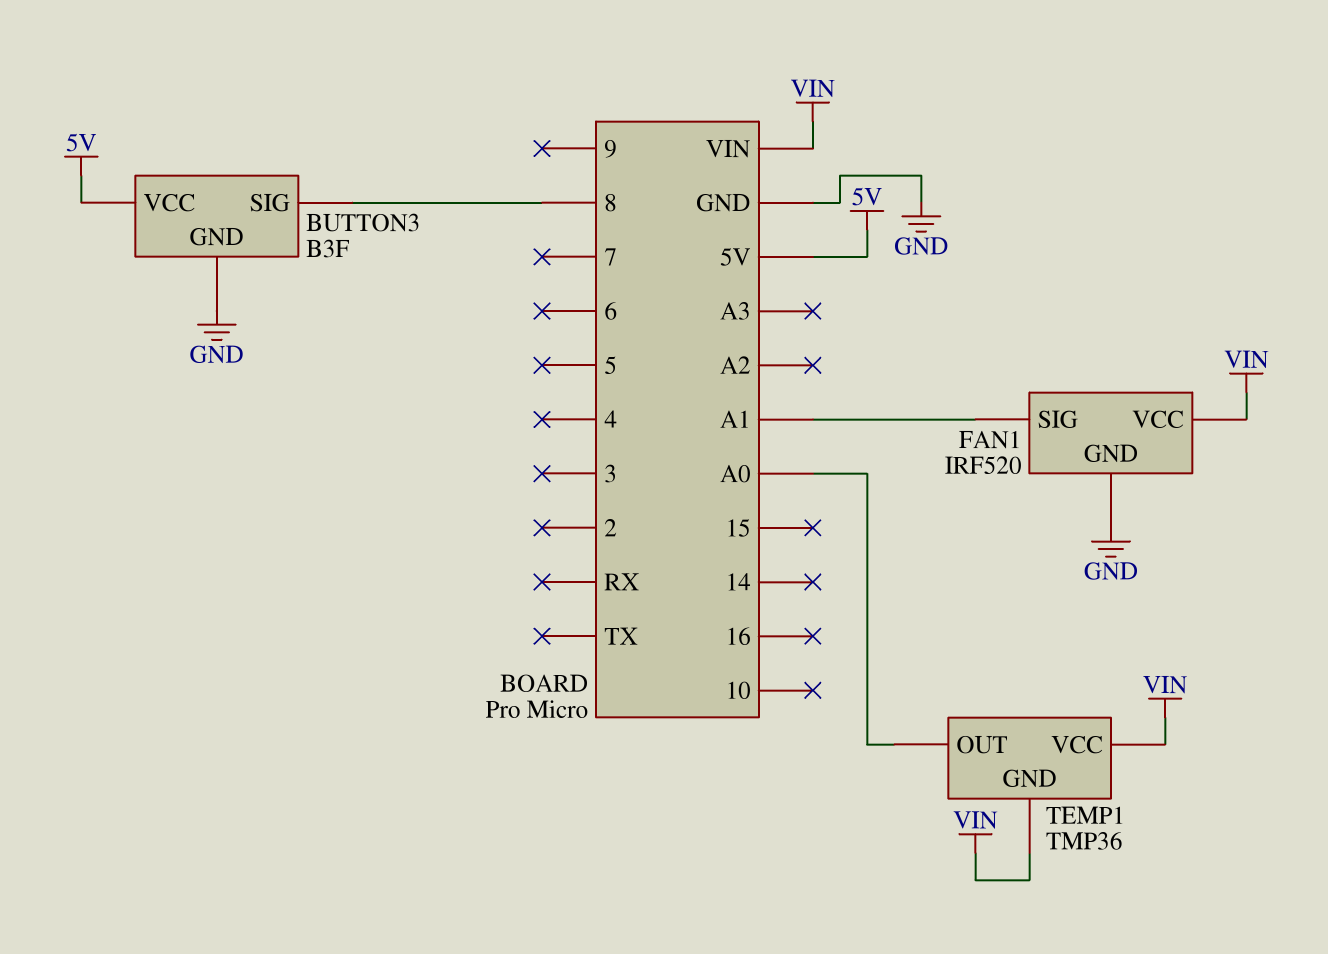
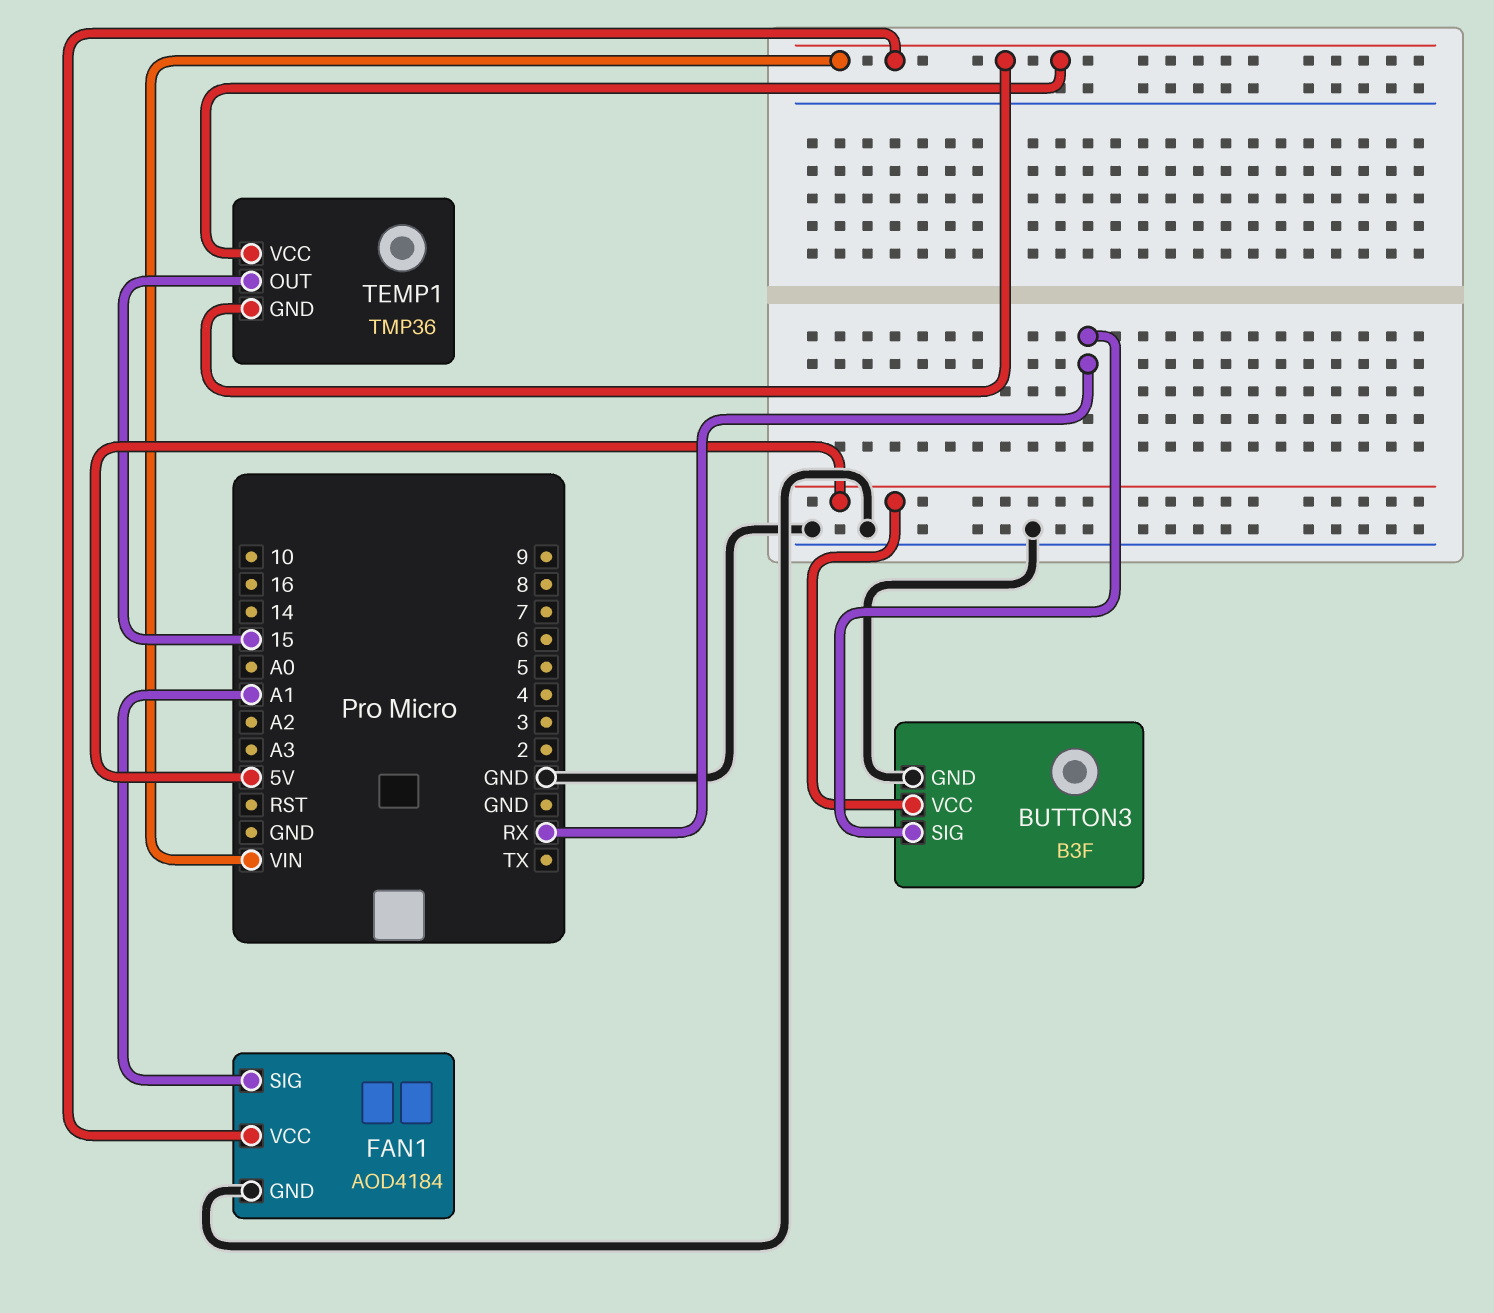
BUTTON3 pin SIG: 8 -> RX
FAN1: IRF520 -> AOD4184
TEMP1 pin OUT: A0 -> 15

